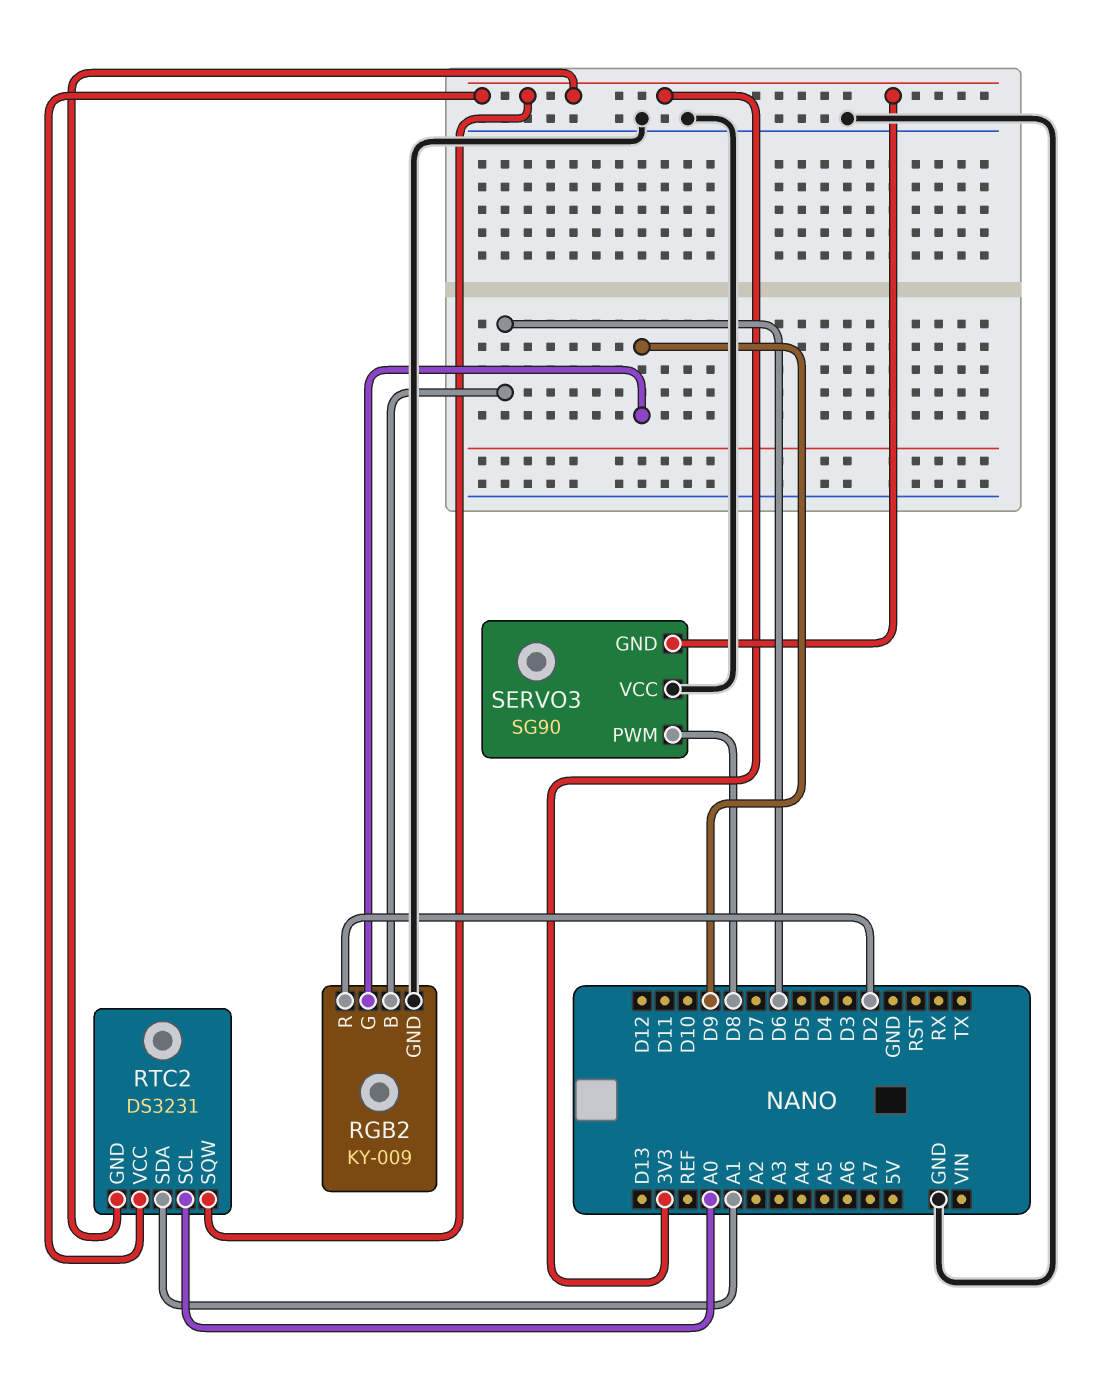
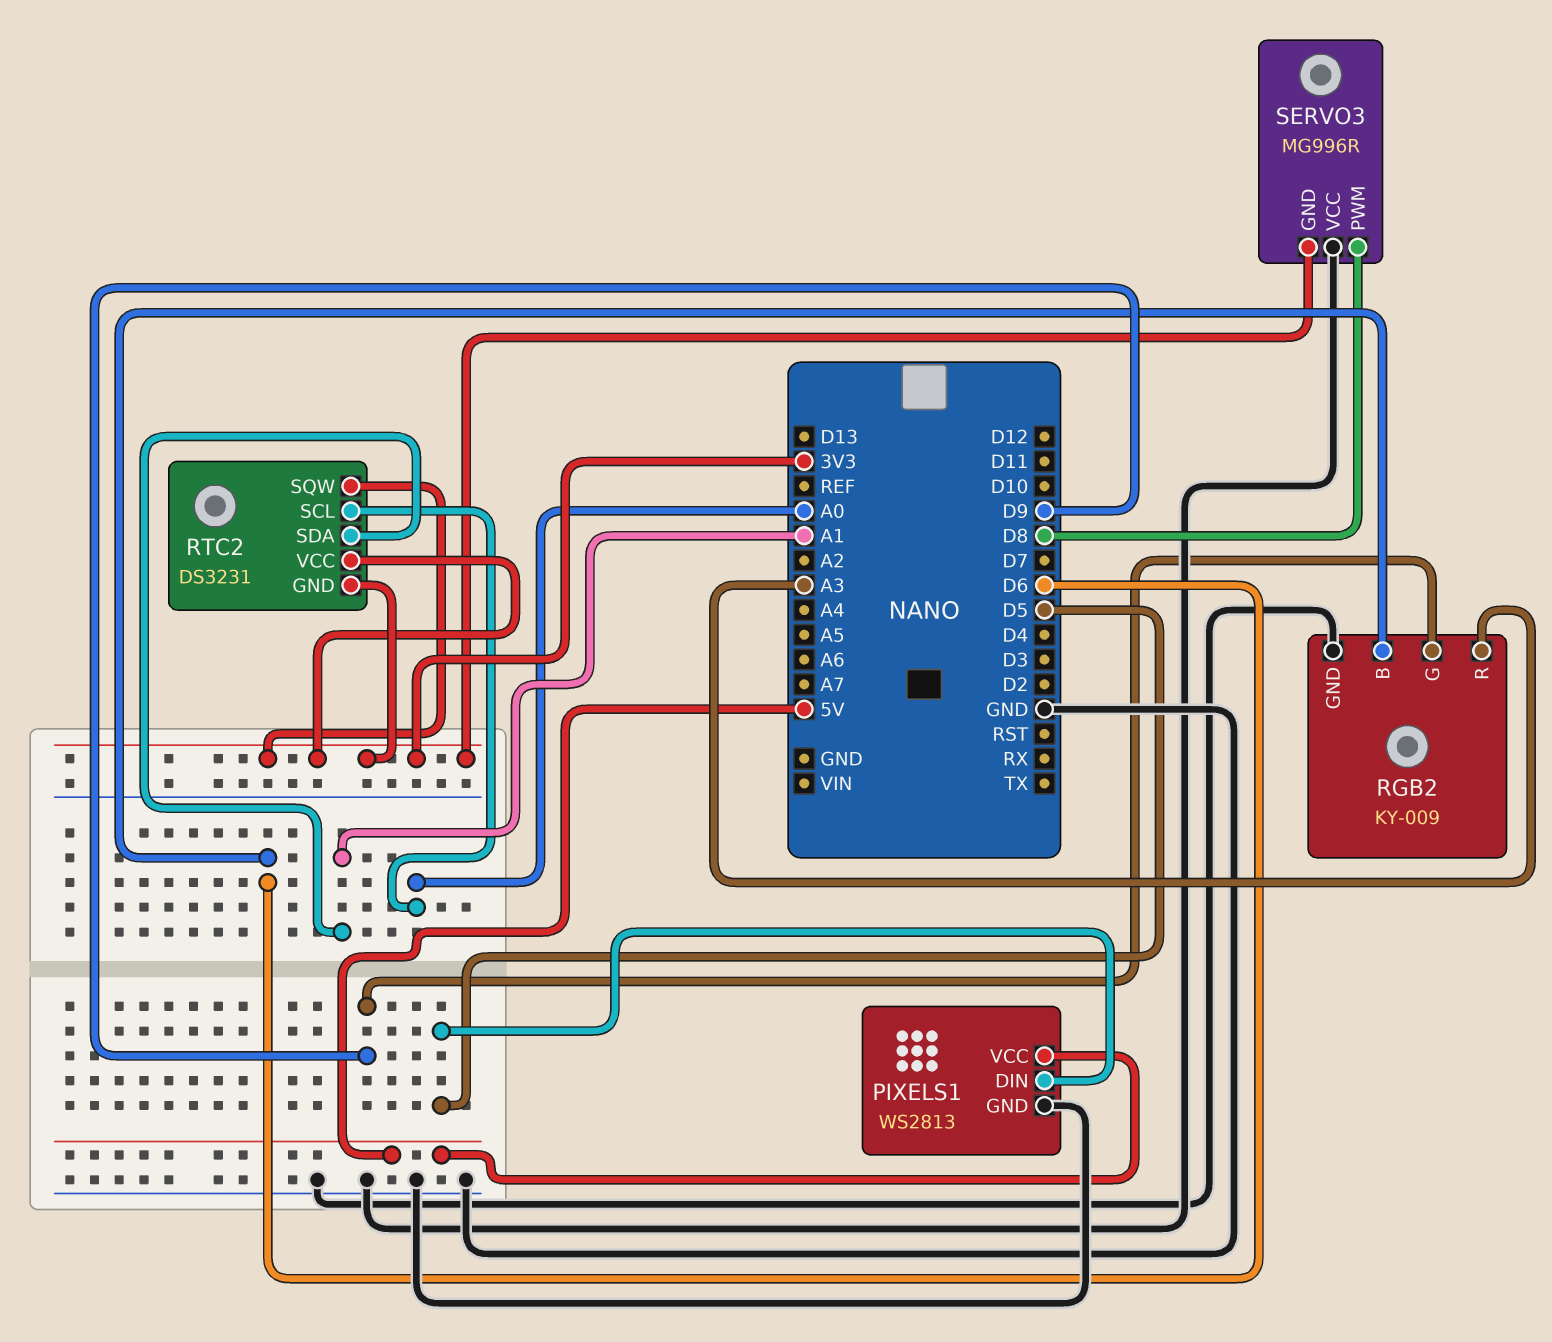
PIXELS1: none -> WS2813
PIXELS1 pin DIN: none -> D5
PIXELS1 pin GND: none -> GND
PIXELS1 pin VCC: none -> 5V
RGB2 pin R: D2 -> A3
SERVO3: SG90 -> MG996R

